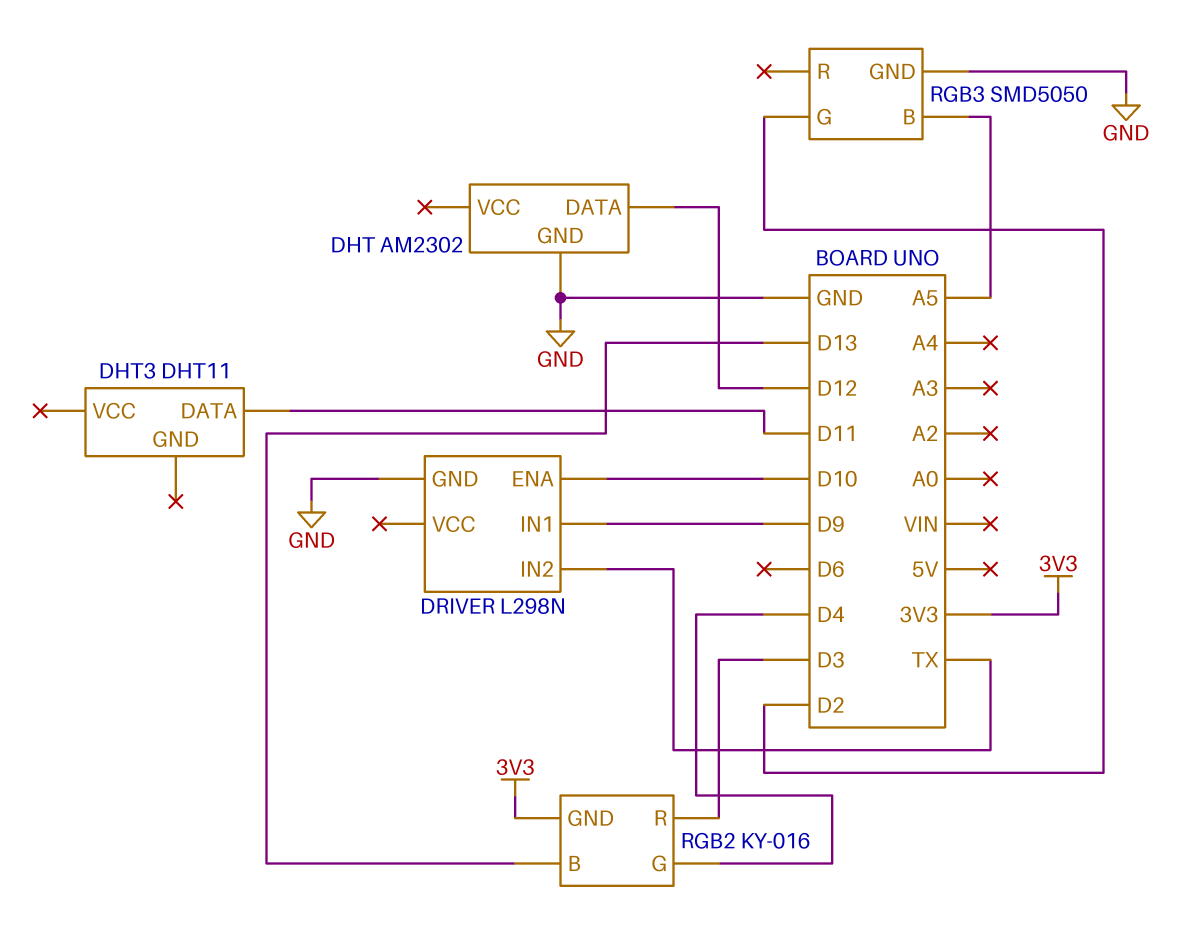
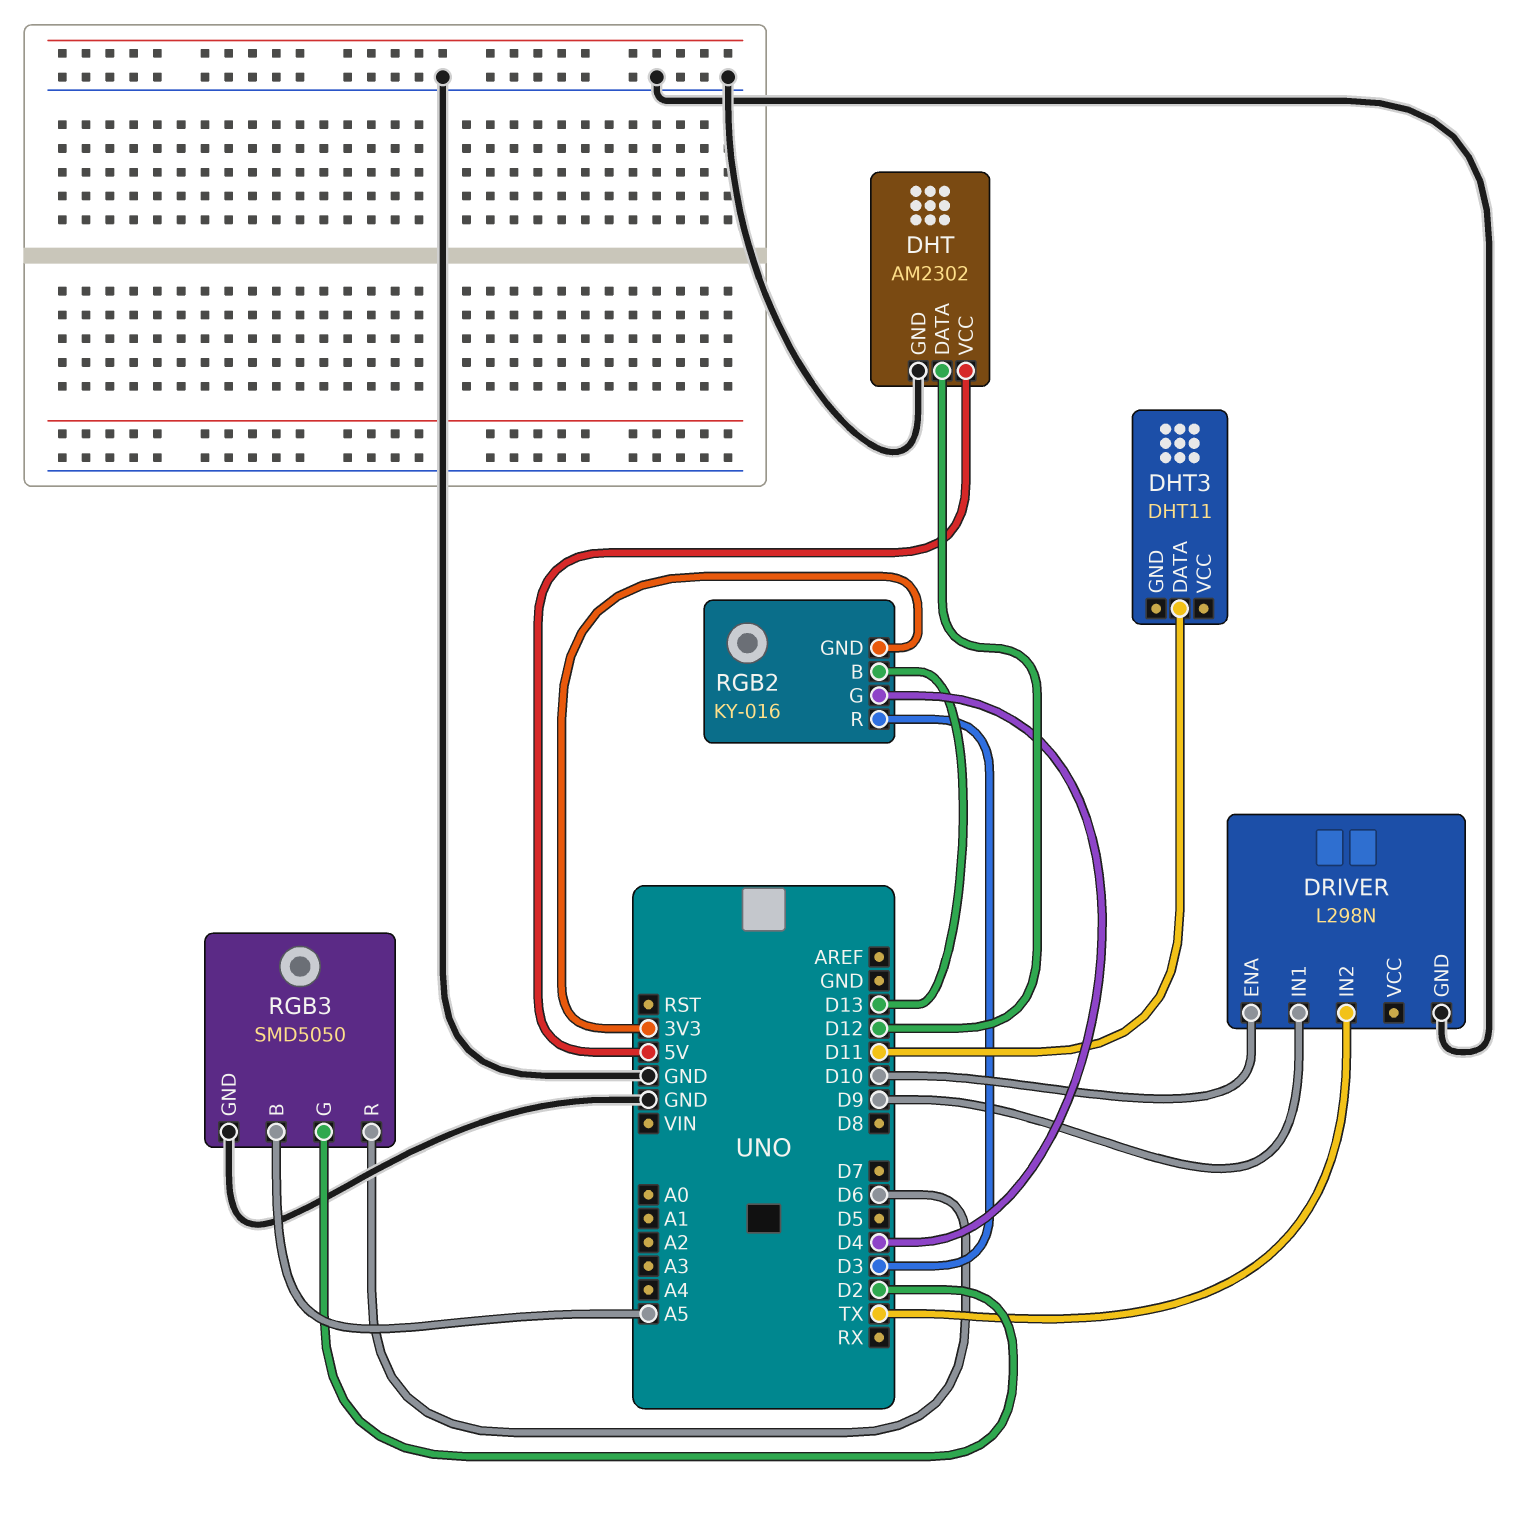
DHT pin VCC: none -> 5V
RGB3 pin R: none -> D6

